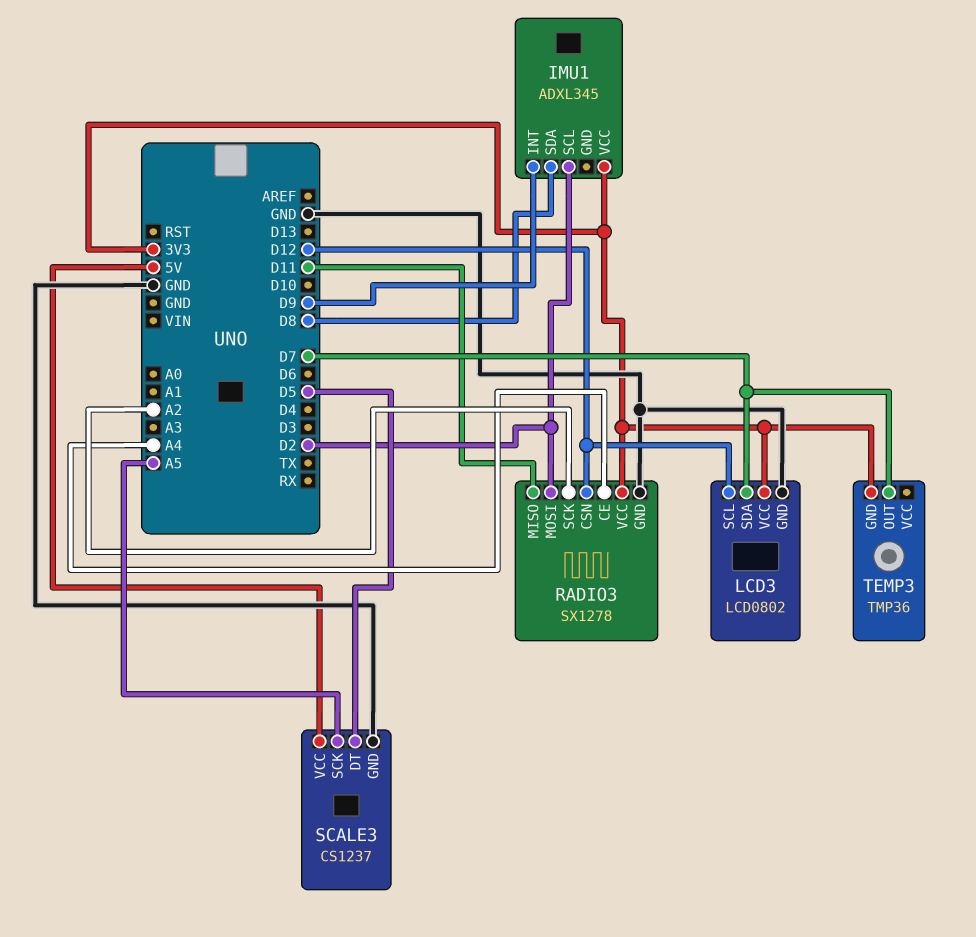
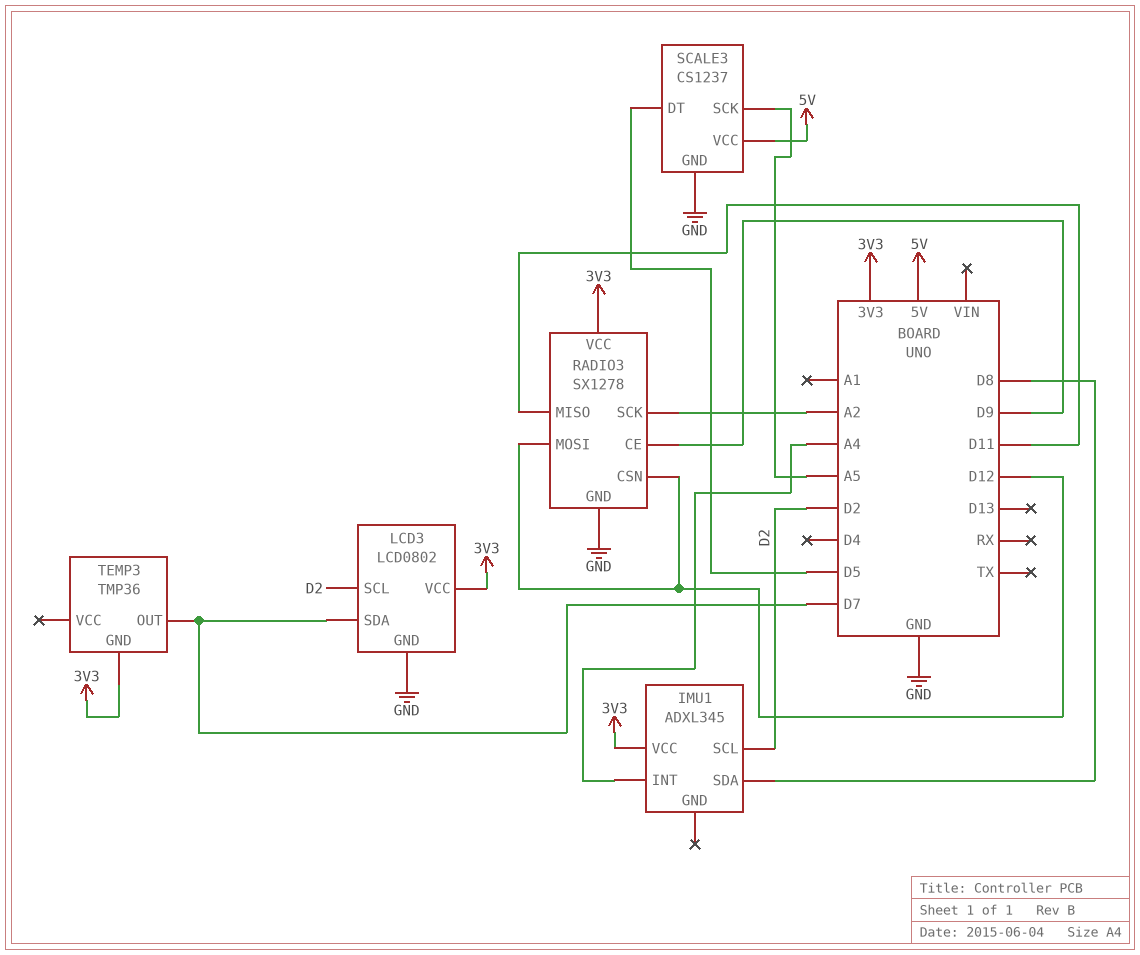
IMU1 pin INT: D9 -> A4
LCD3 pin SCL: D12 -> D2
RADIO3 pin CE: A4 -> D9
RADIO3 pin MOSI: D2 -> D12

